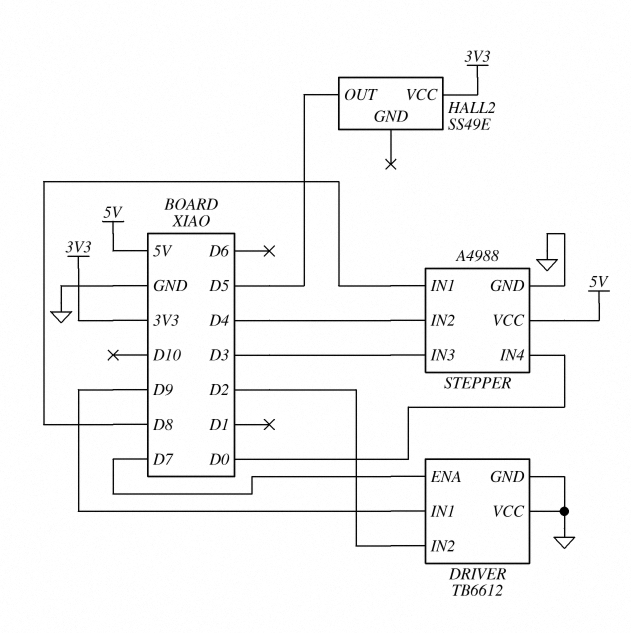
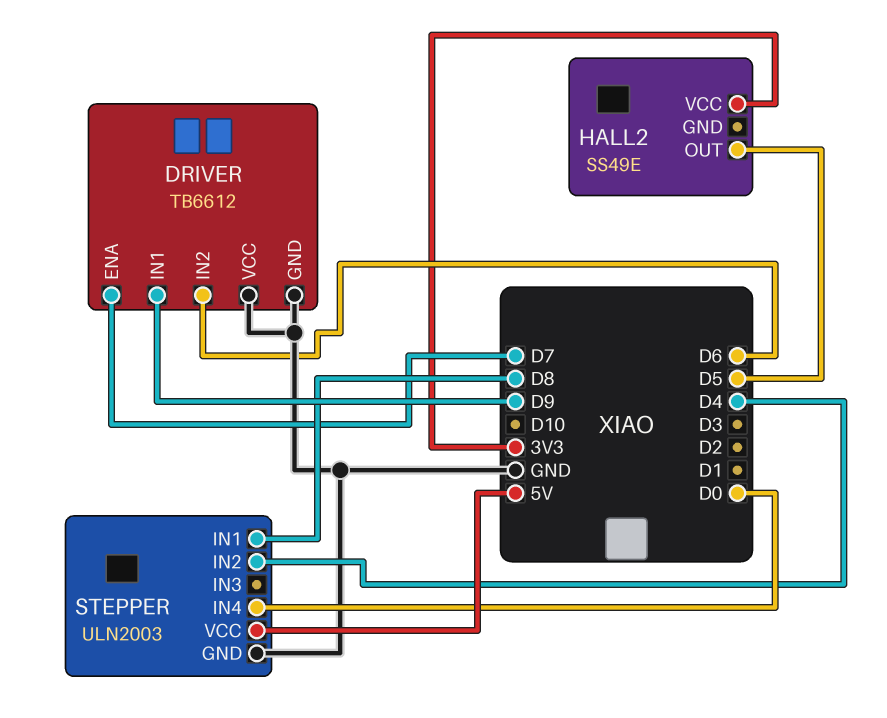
DRIVER pin IN2: D2 -> D6
STEPPER: A4988 -> ULN2003
STEPPER pin IN3: D3 -> none

